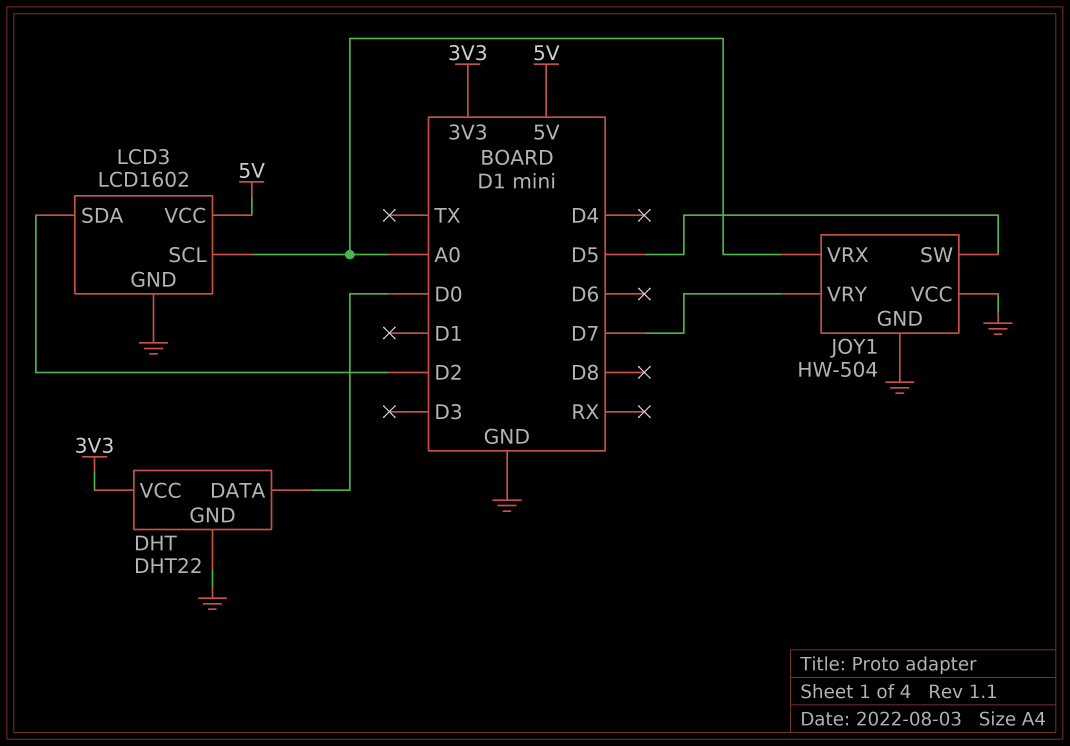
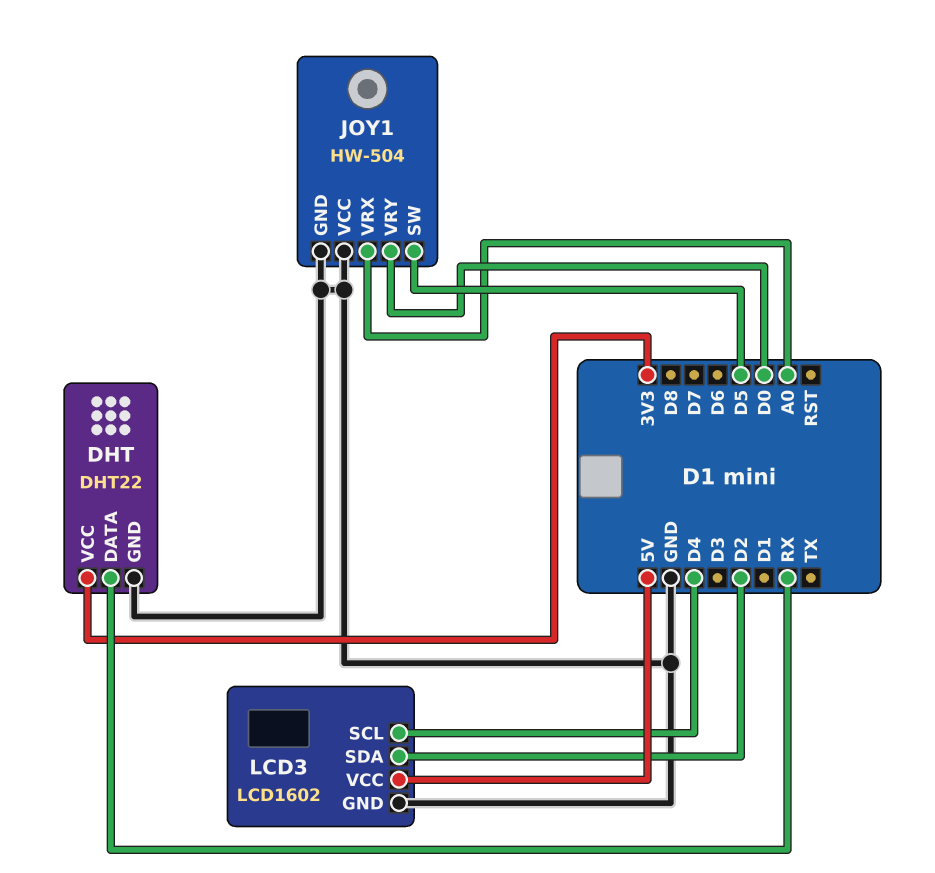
DHT pin DATA: D0 -> RX
JOY1 pin VRY: D7 -> D0
LCD3 pin SCL: A0 -> D4

